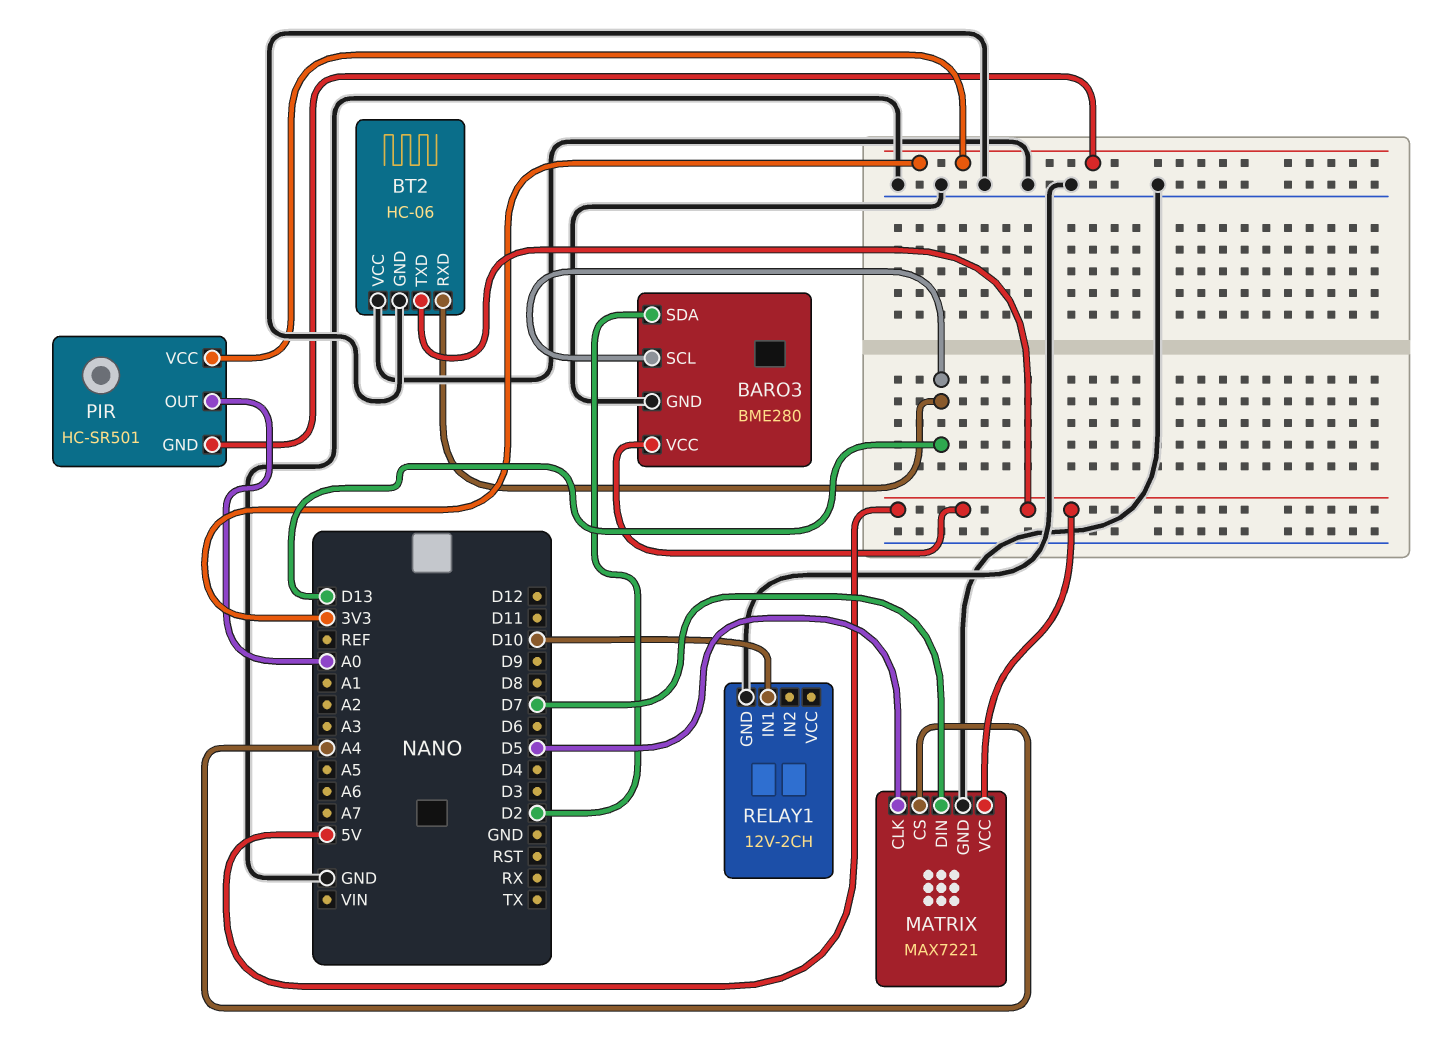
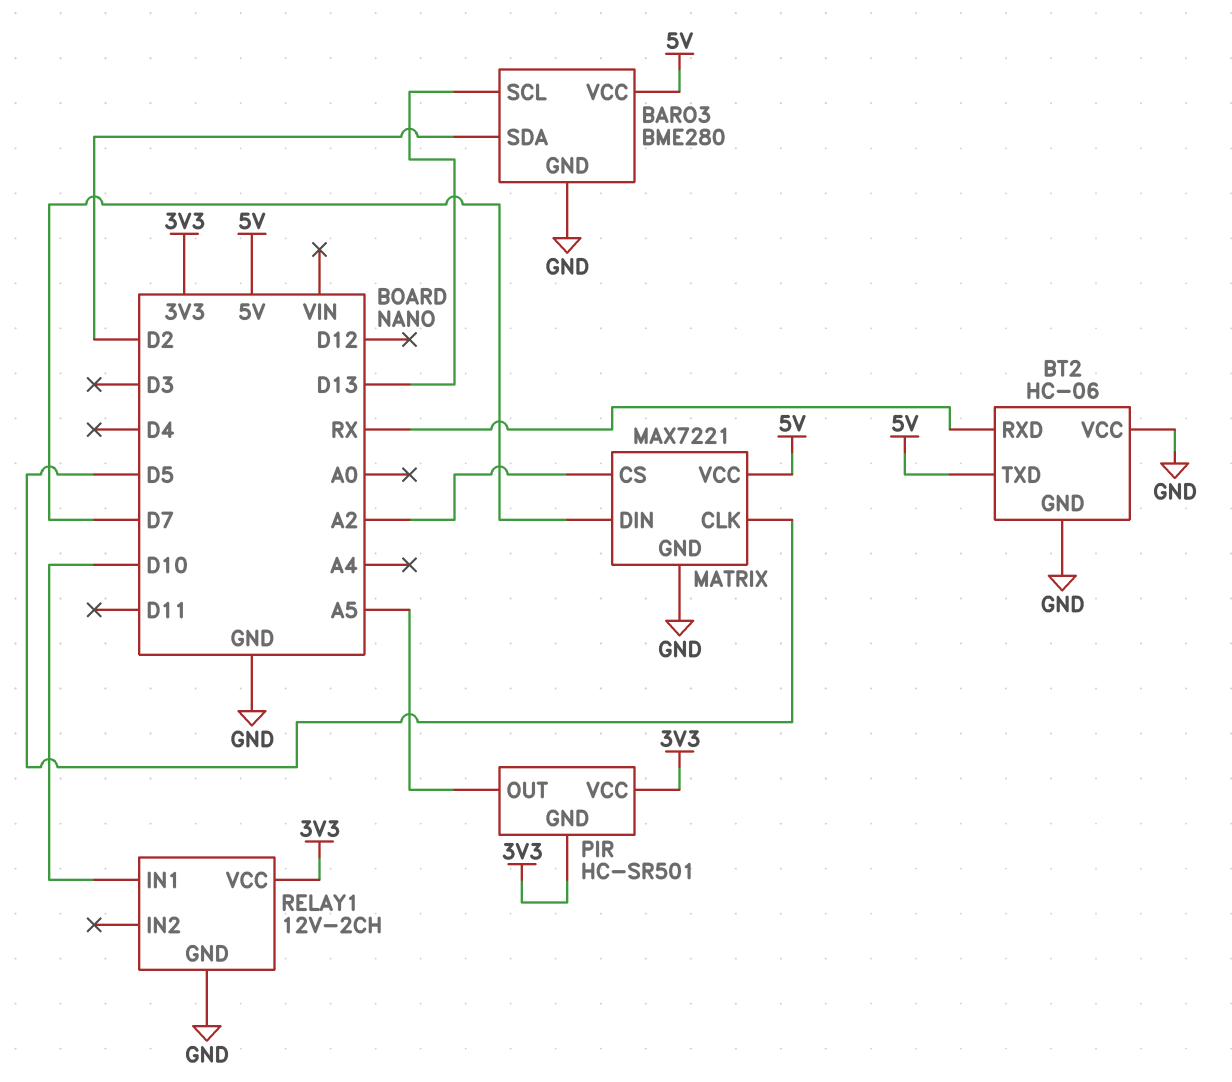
BT2 pin RXD: D13 -> RX
MATRIX pin CS: A4 -> A2
PIR pin OUT: A0 -> A5
RELAY1 pin VCC: none -> 3V3

